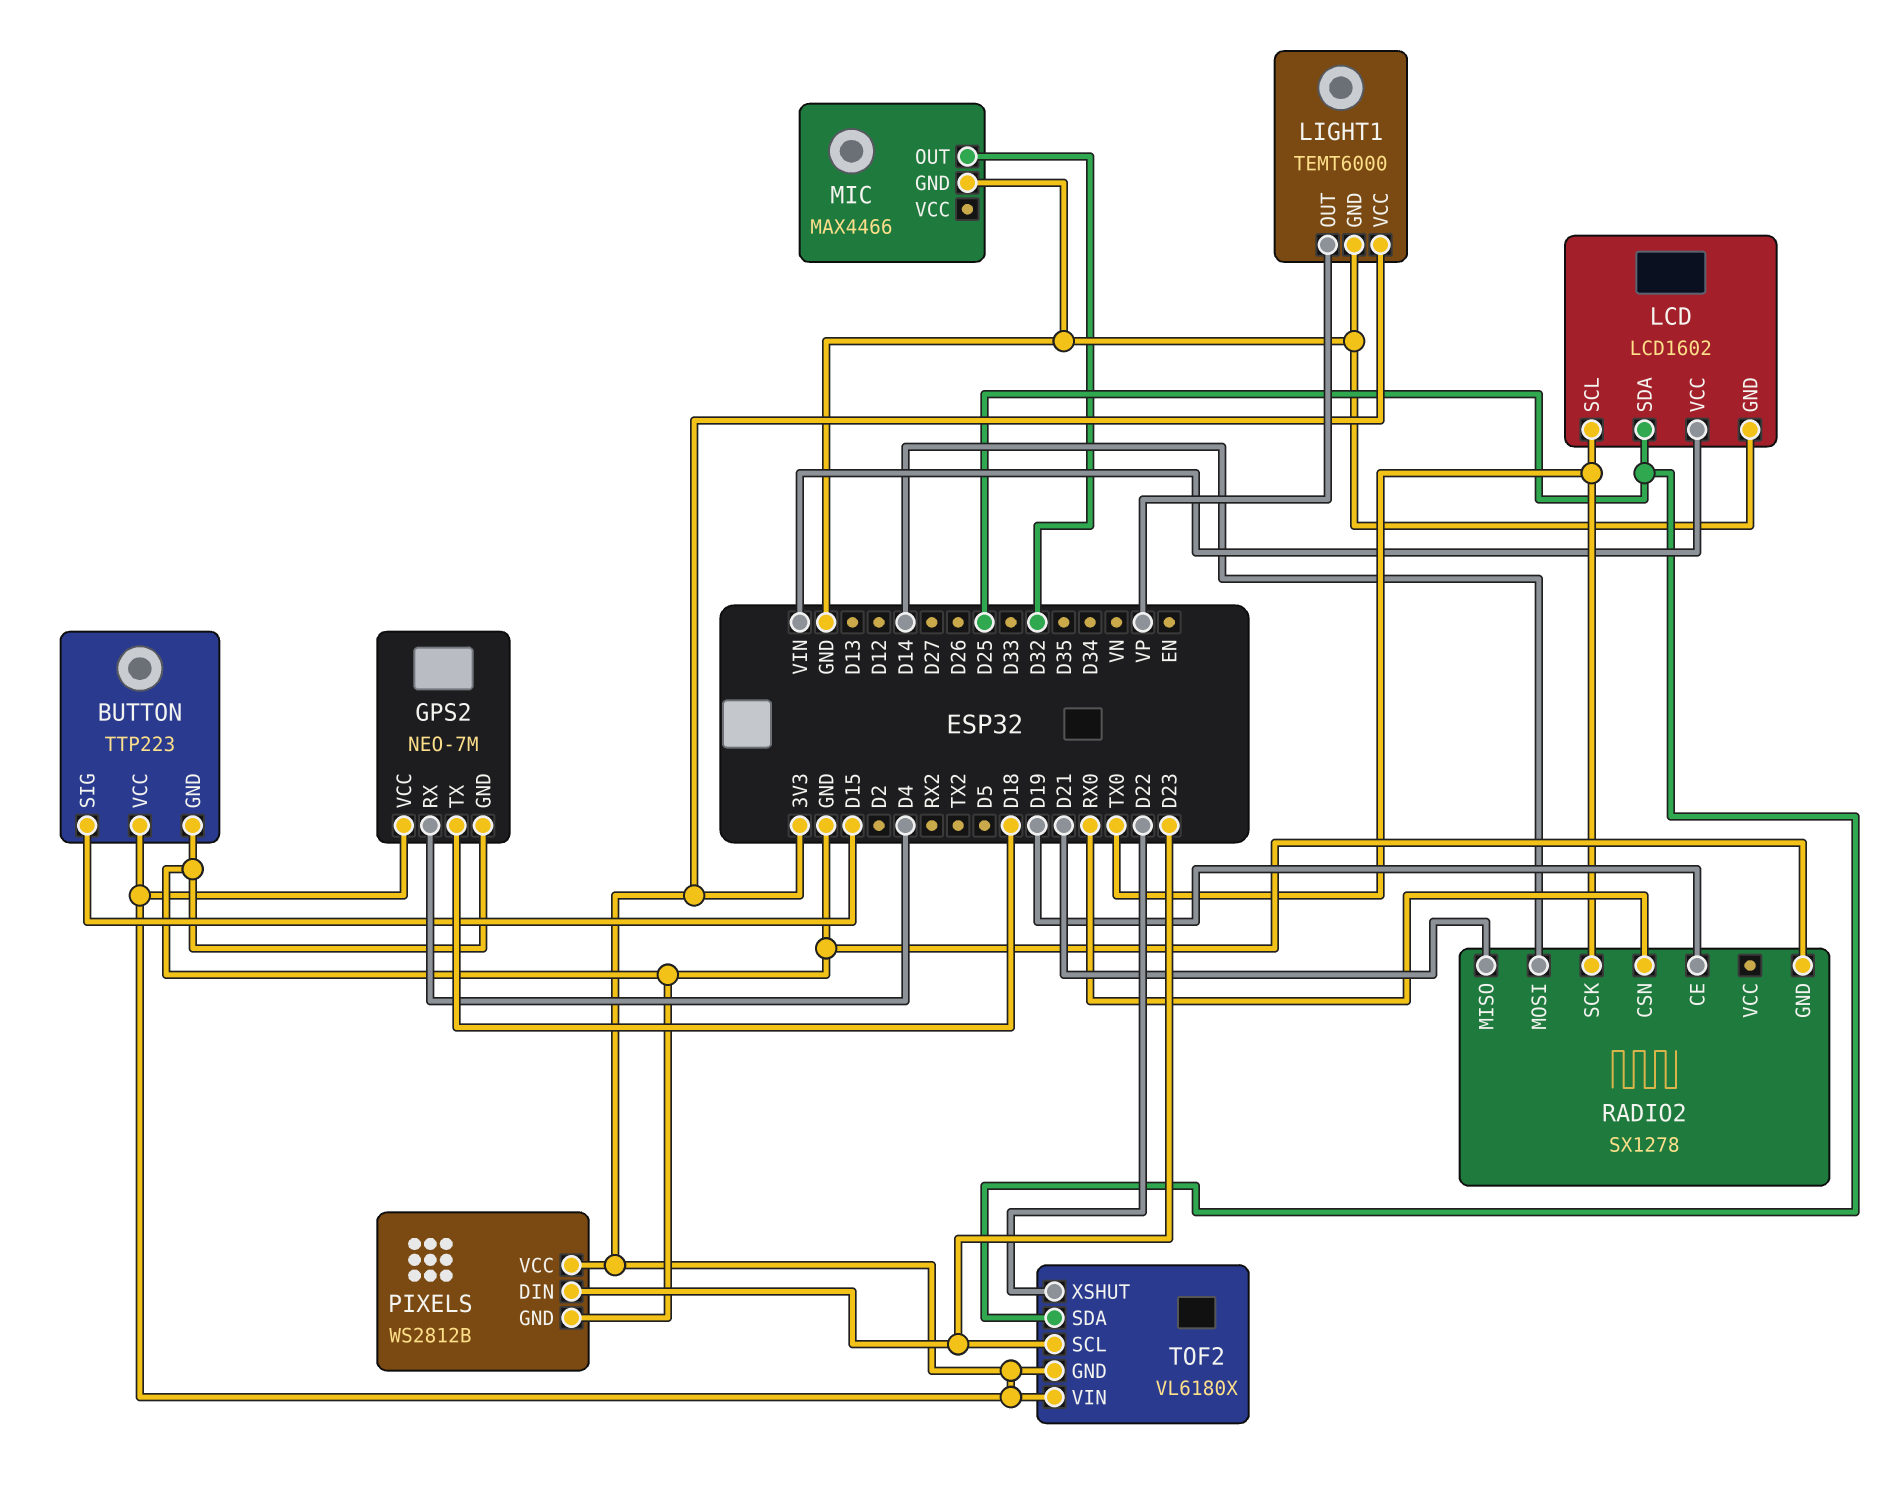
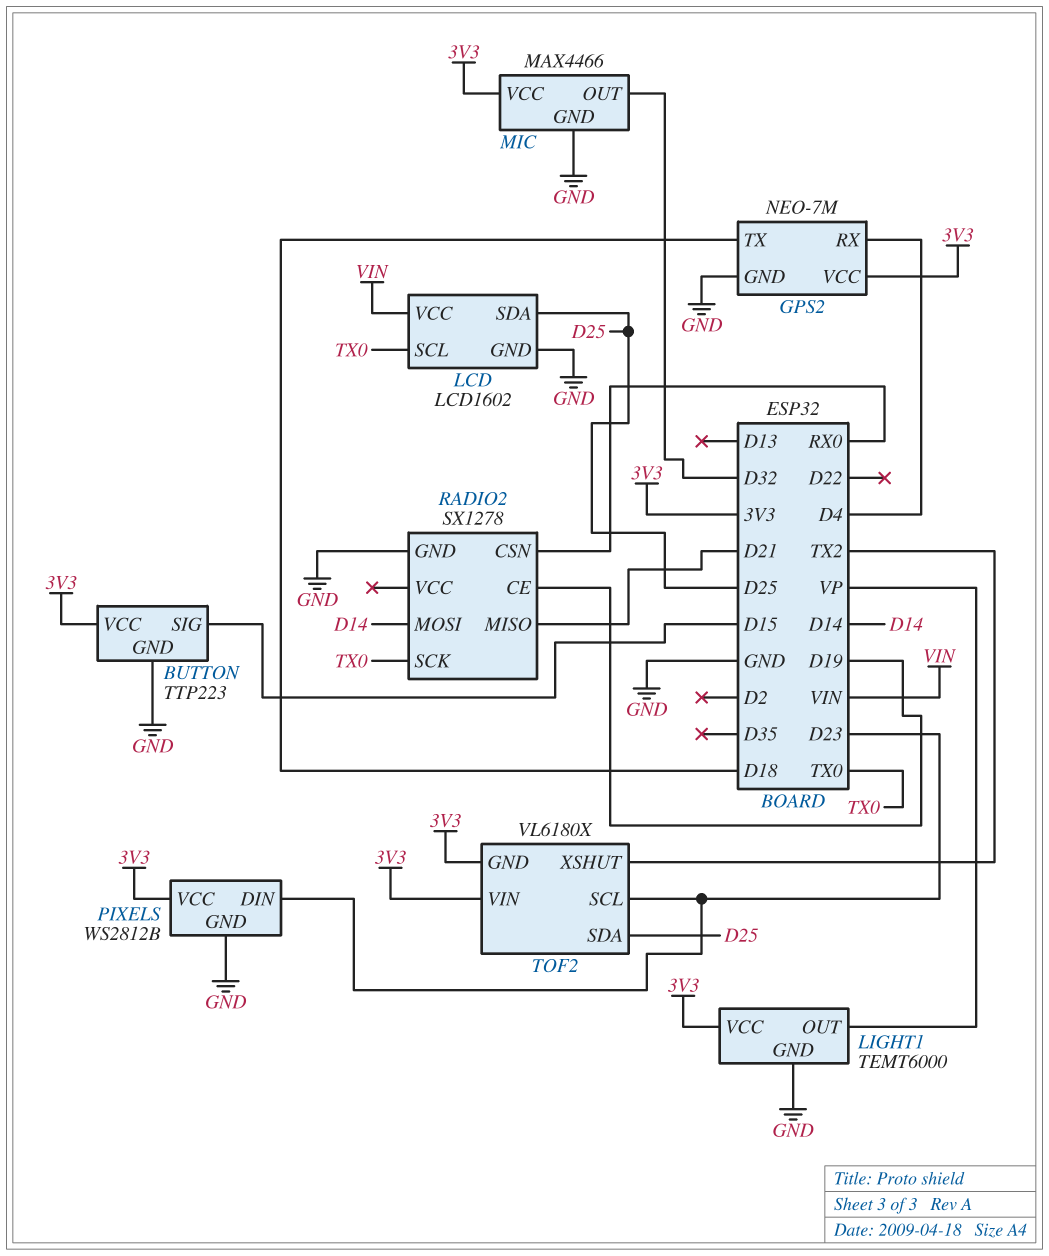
MIC pin VCC: none -> 3V3
TOF2 pin XSHUT: D22 -> TX2

